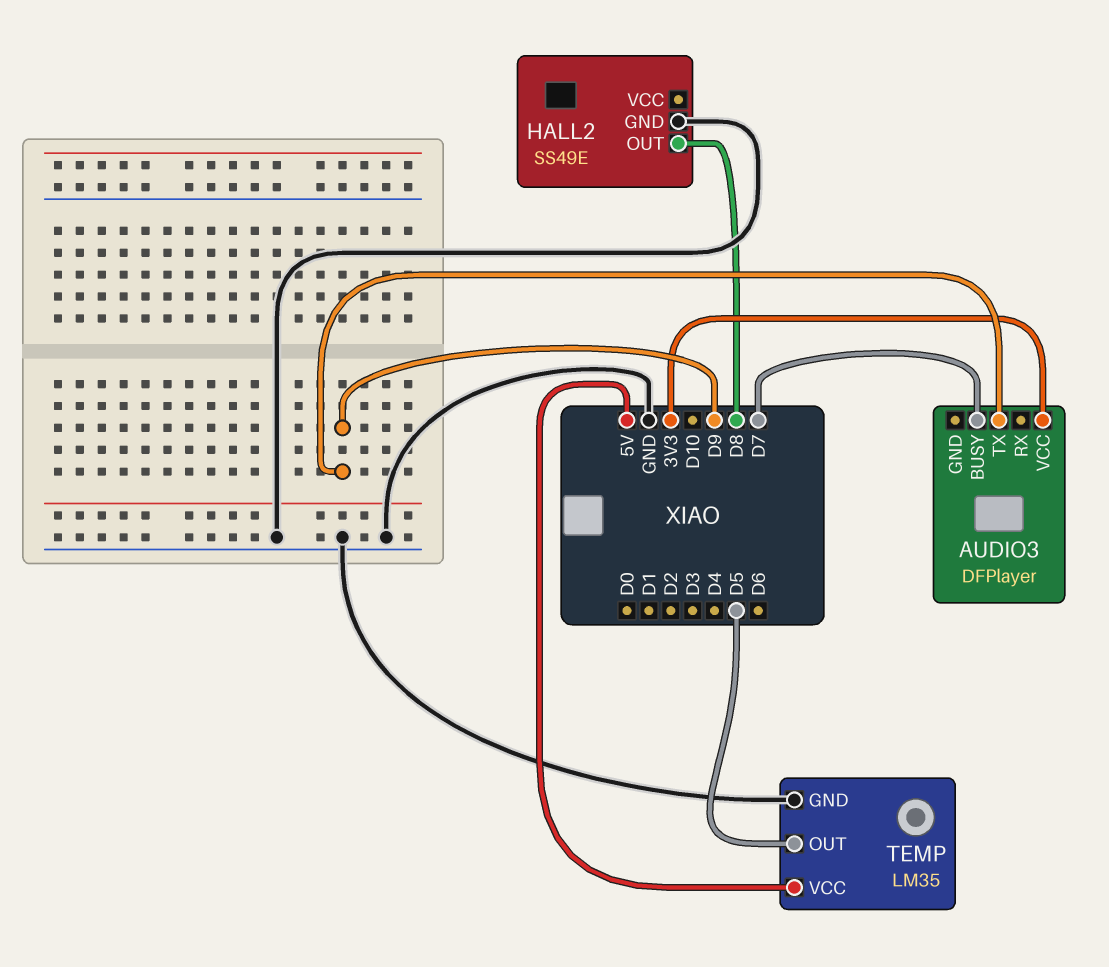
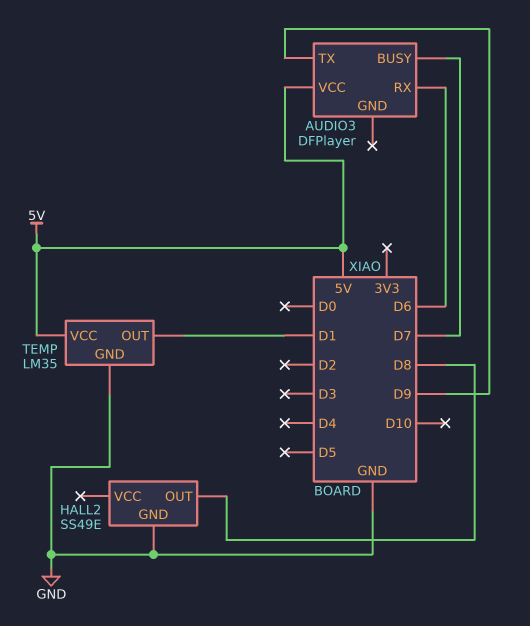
AUDIO3 pin RX: none -> D6
AUDIO3 pin VCC: 3V3 -> 5V
TEMP pin OUT: D5 -> D1

